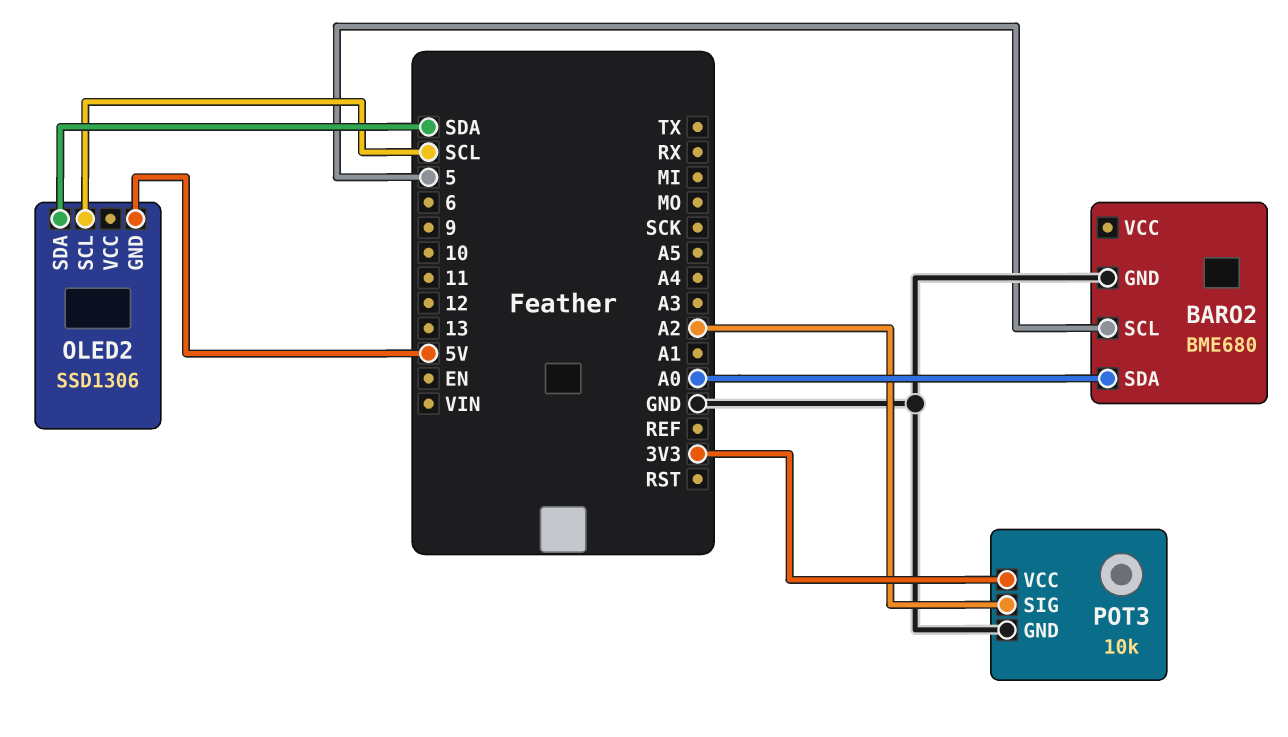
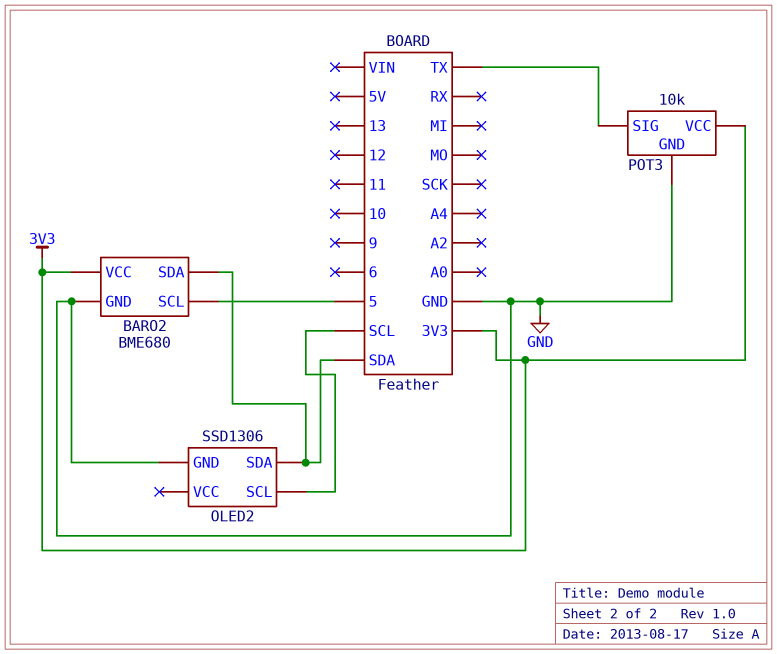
BARO2 pin SDA: A0 -> SDA
BARO2 pin VCC: none -> 3V3
OLED2 pin GND: 5V -> GND
POT3 pin SIG: A2 -> TX

